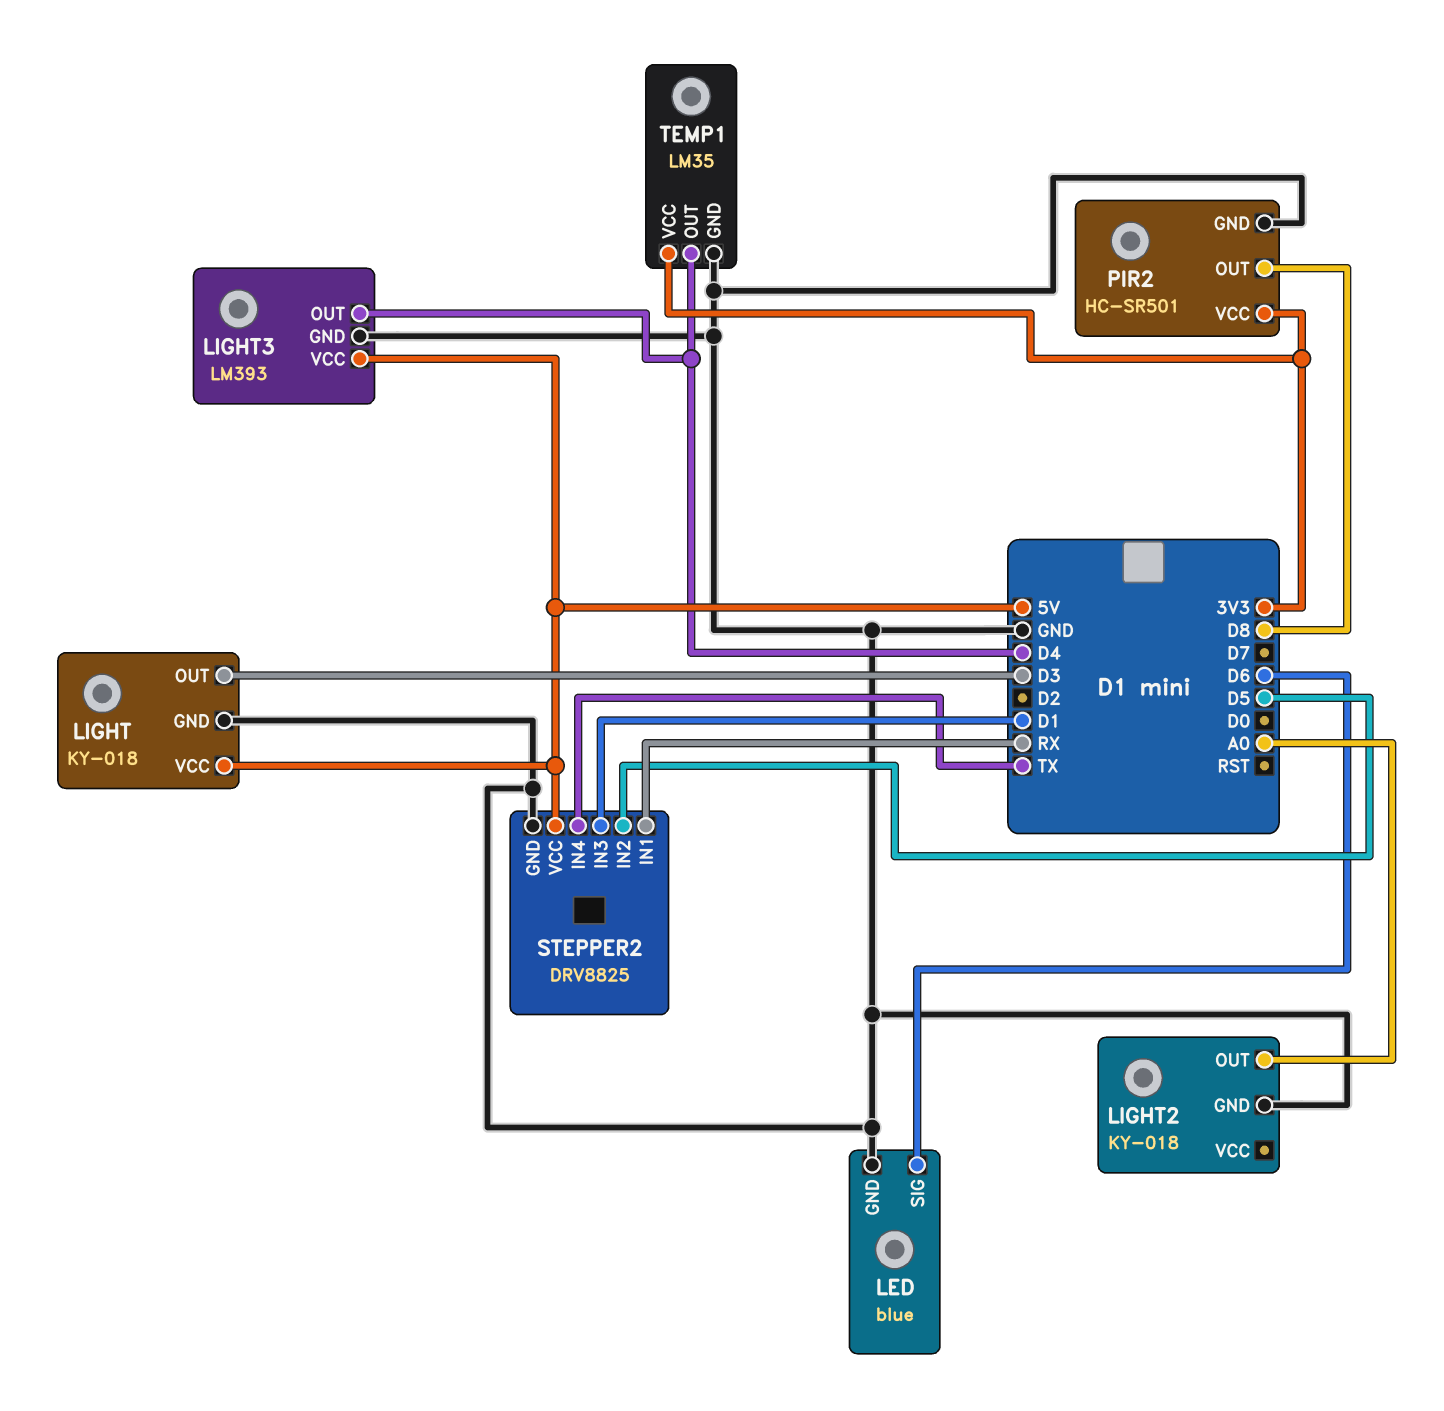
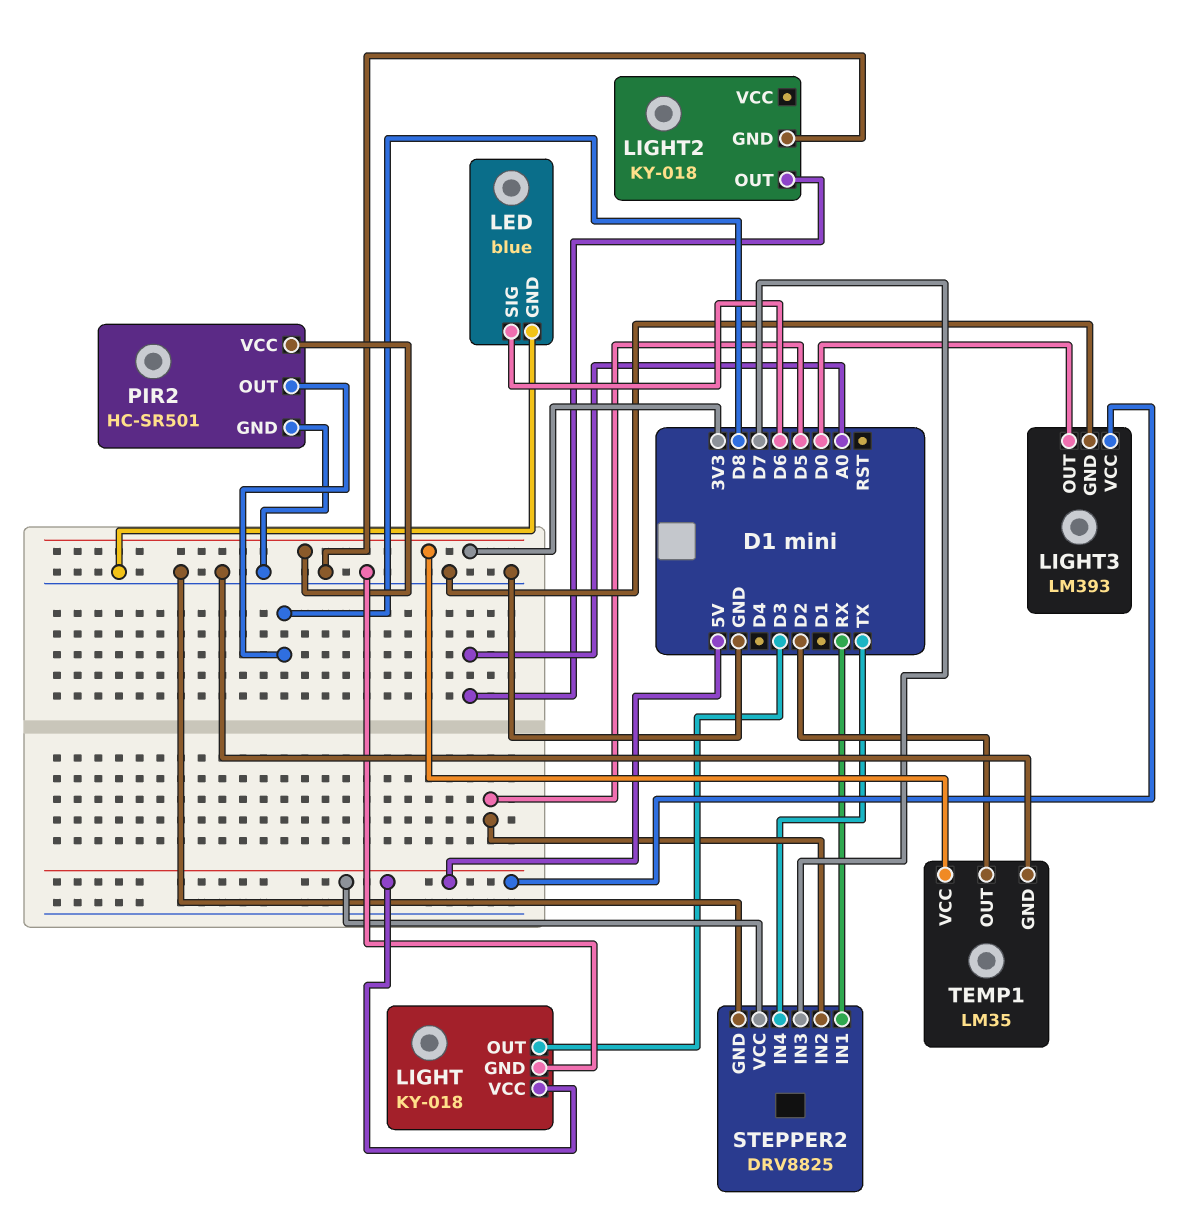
LIGHT3 pin OUT: D4 -> D0
STEPPER2 pin IN3: D1 -> D7
TEMP1 pin OUT: D4 -> D2

